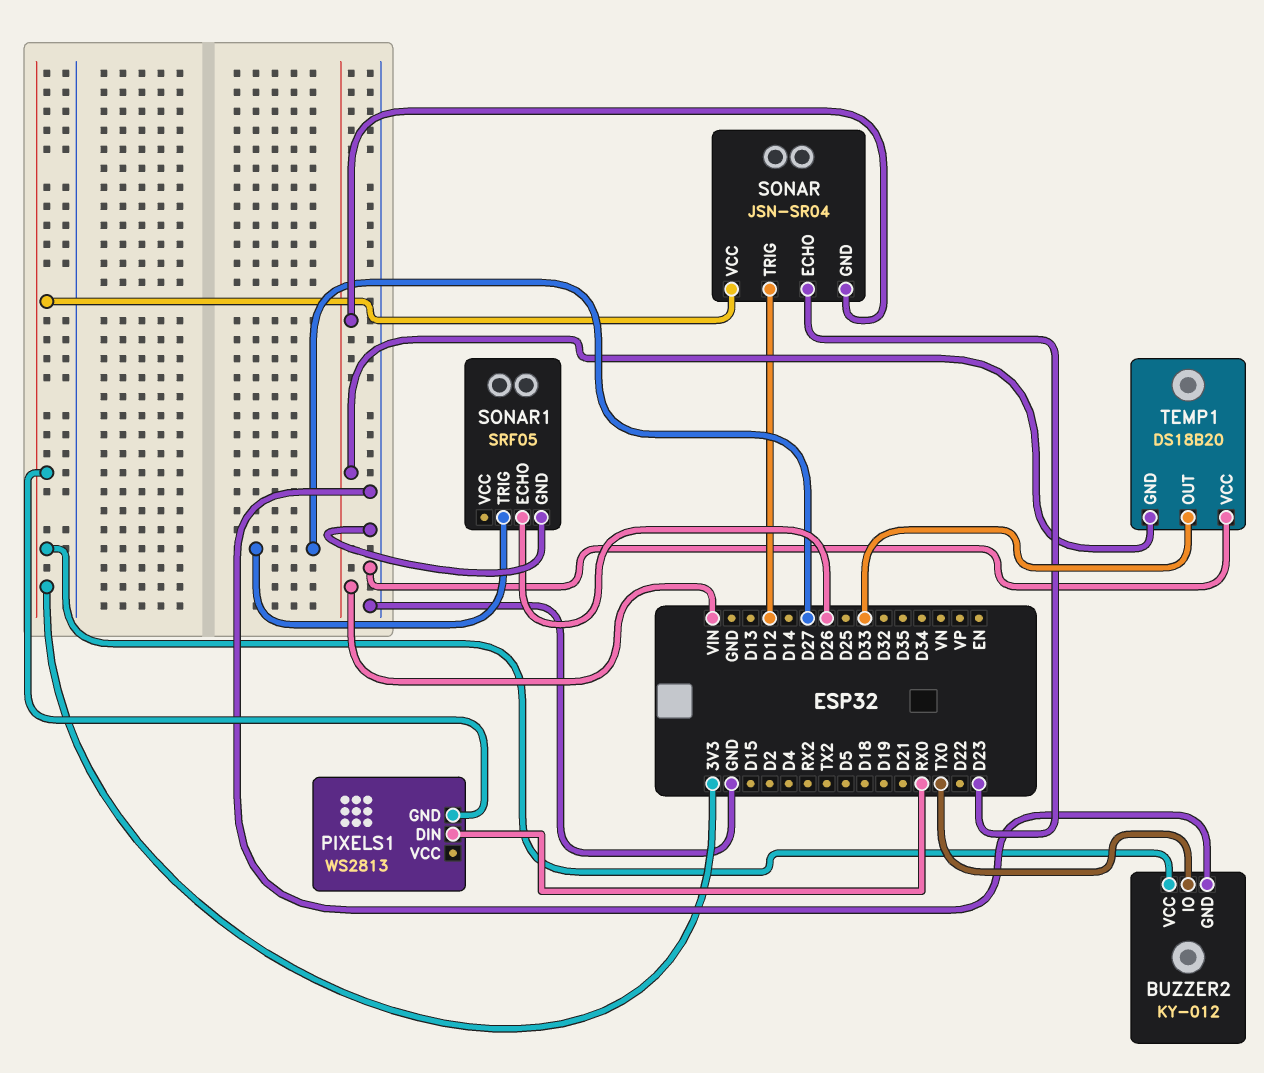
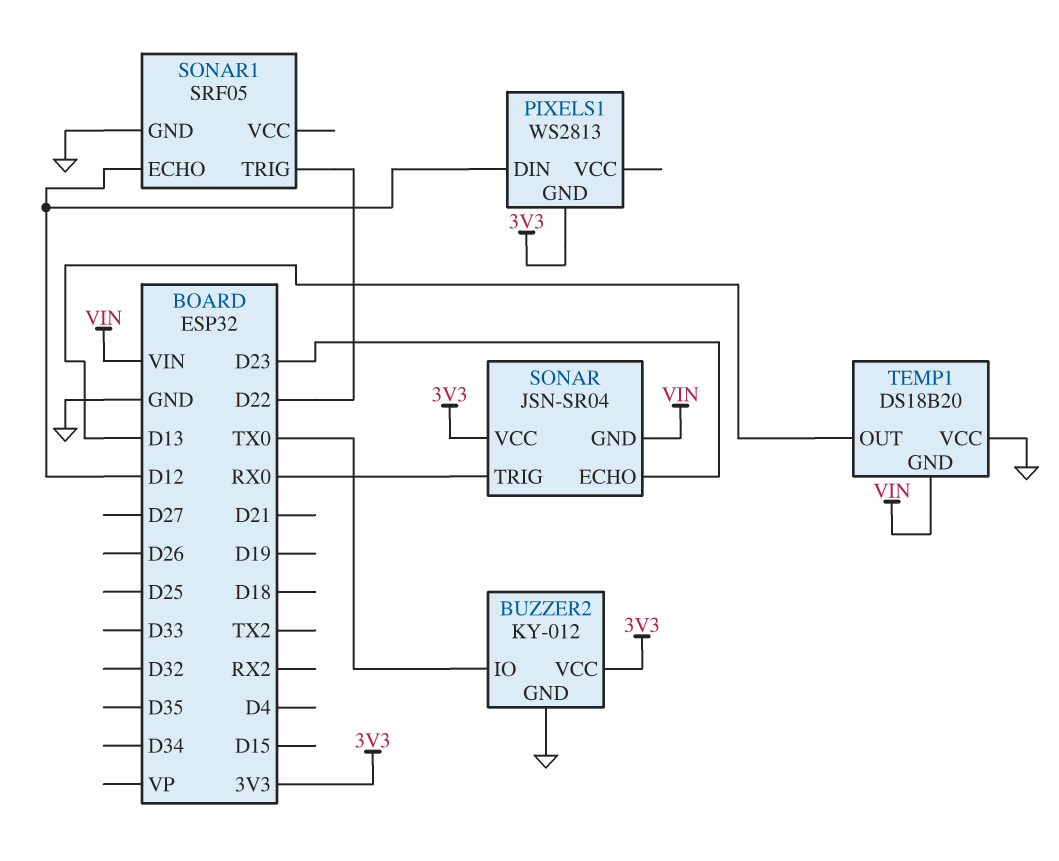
PIXELS1 pin DIN: RX0 -> D12
SONAR pin TRIG: D12 -> RX0
SONAR1 pin ECHO: D26 -> D12
SONAR1 pin TRIG: D27 -> D22
TEMP1 pin OUT: D33 -> D13

